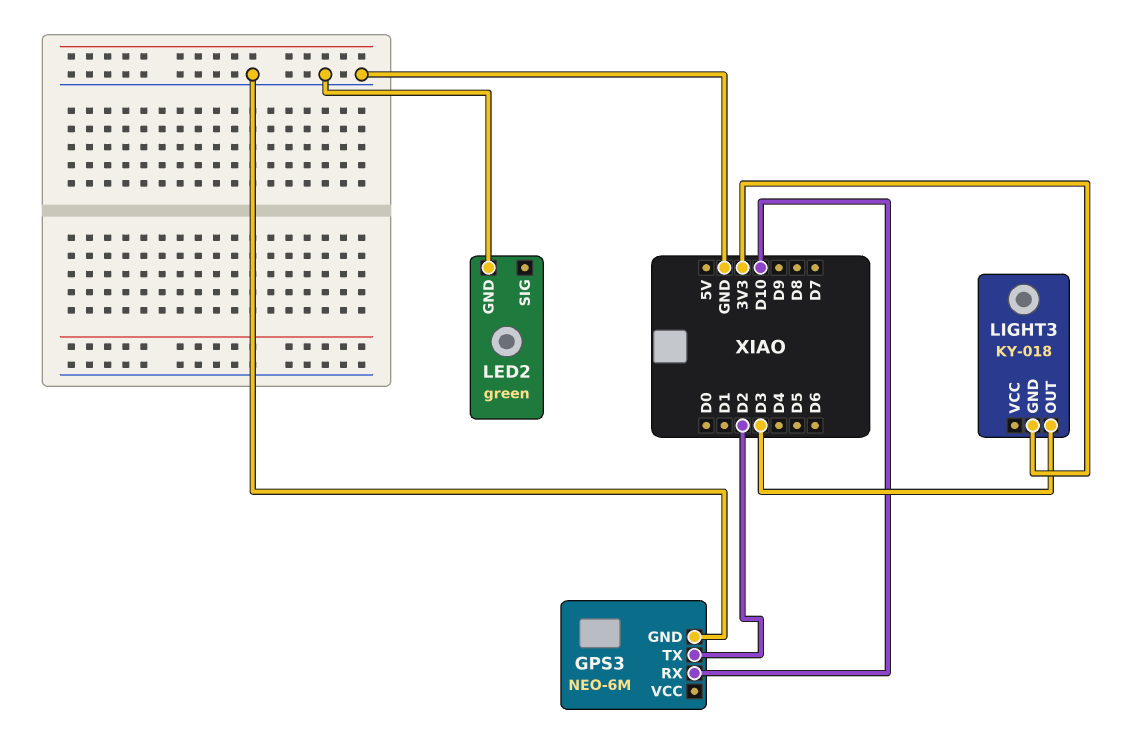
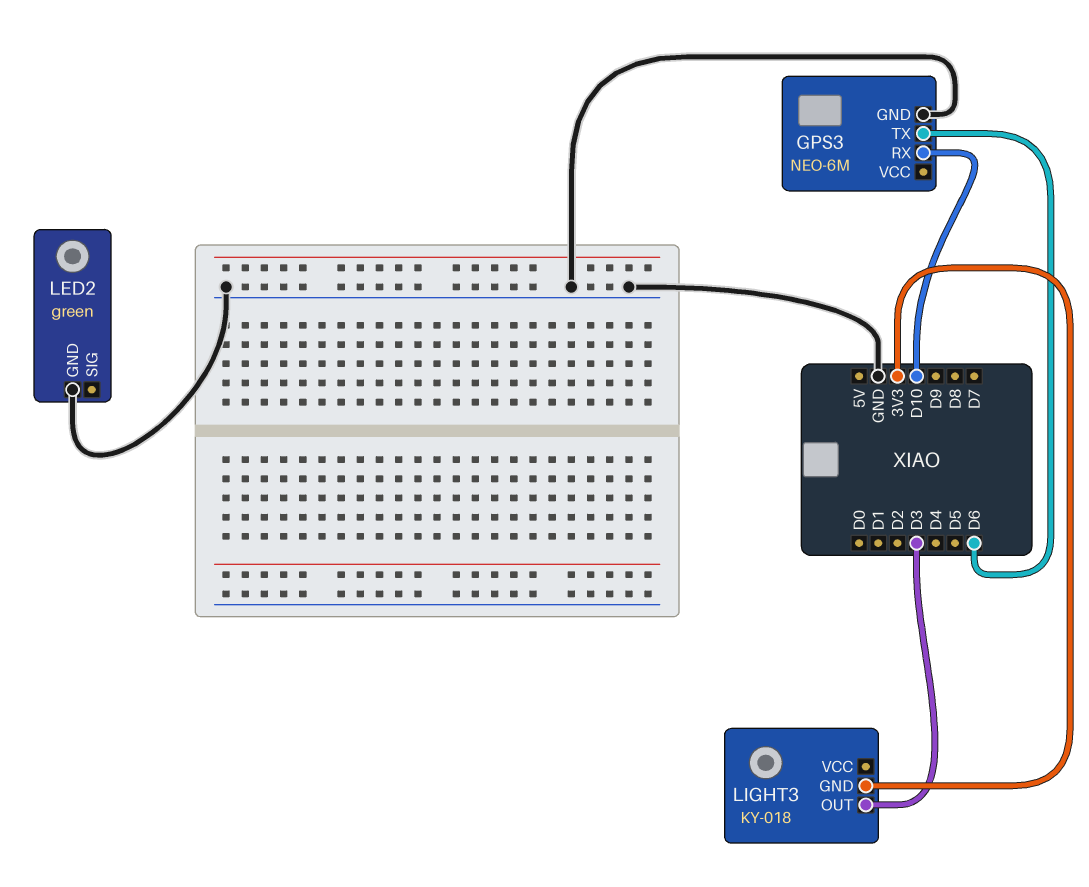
GPS3 pin TX: D2 -> D6

